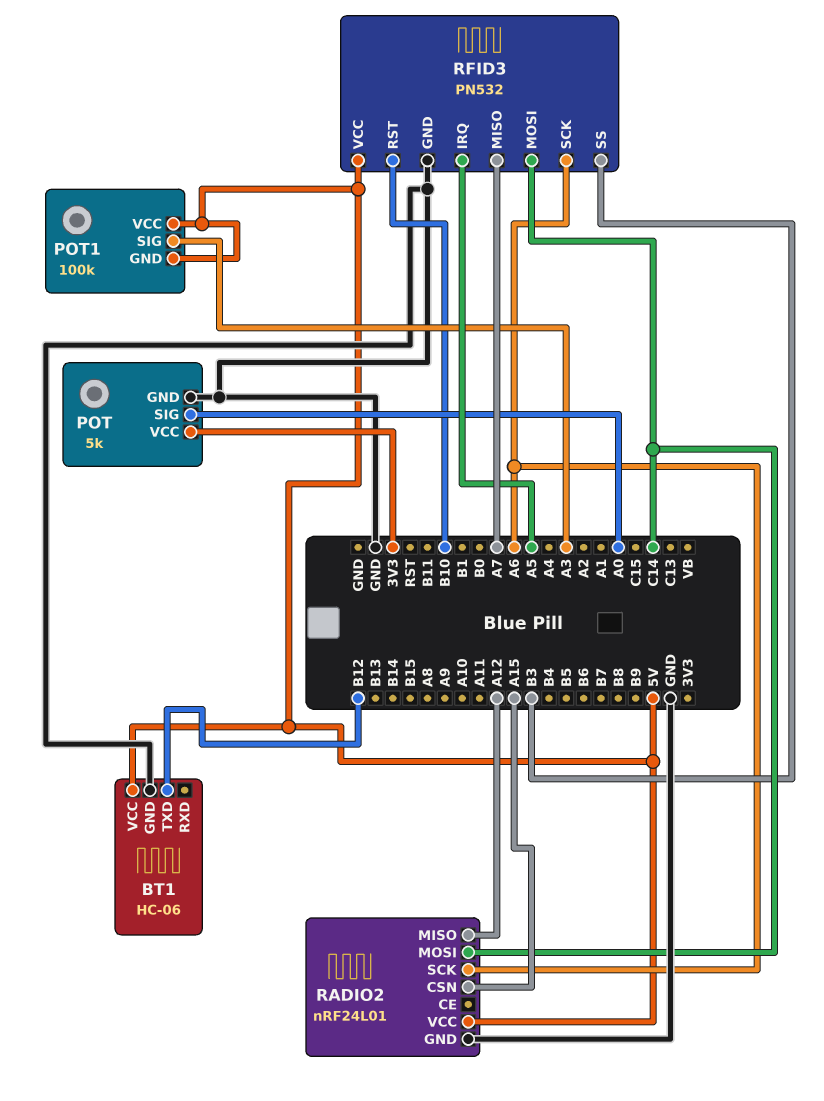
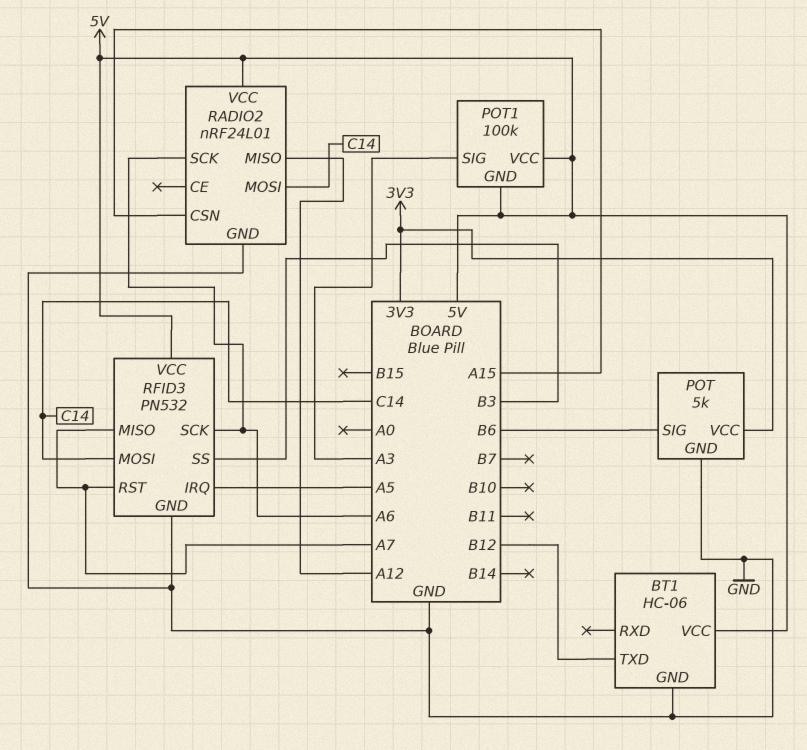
POT pin SIG: A0 -> B6
RFID3 pin RST: B10 -> A7

